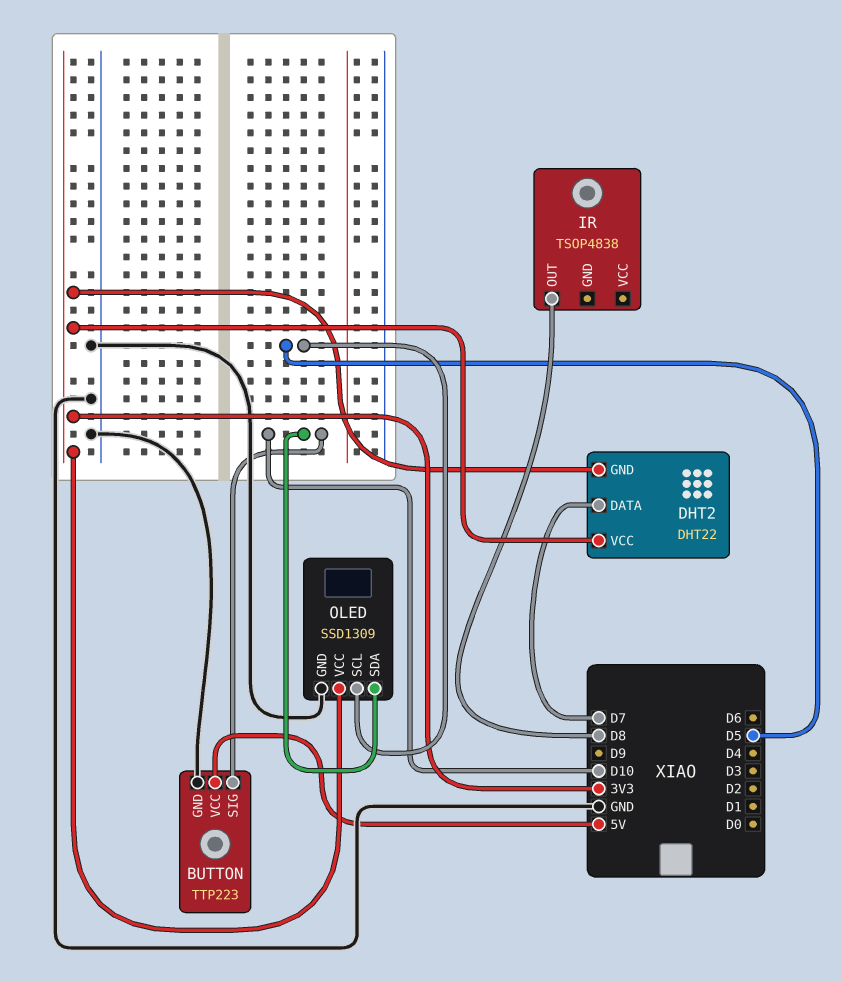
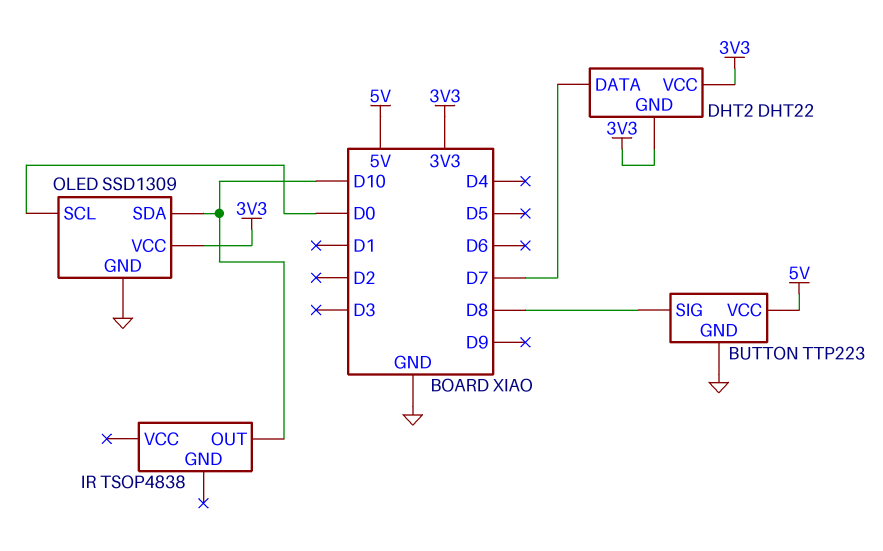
BUTTON pin SIG: D10 -> D8
IR pin OUT: D8 -> D10
OLED pin SCL: D5 -> D0

